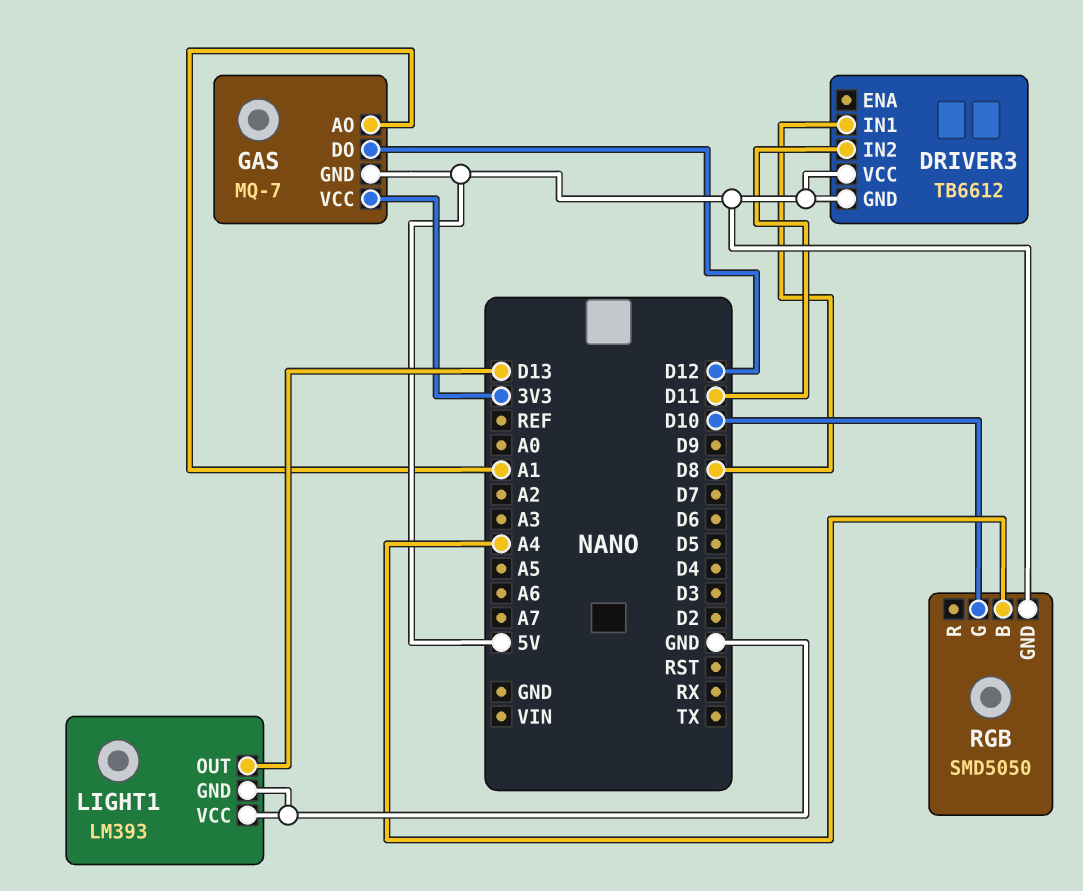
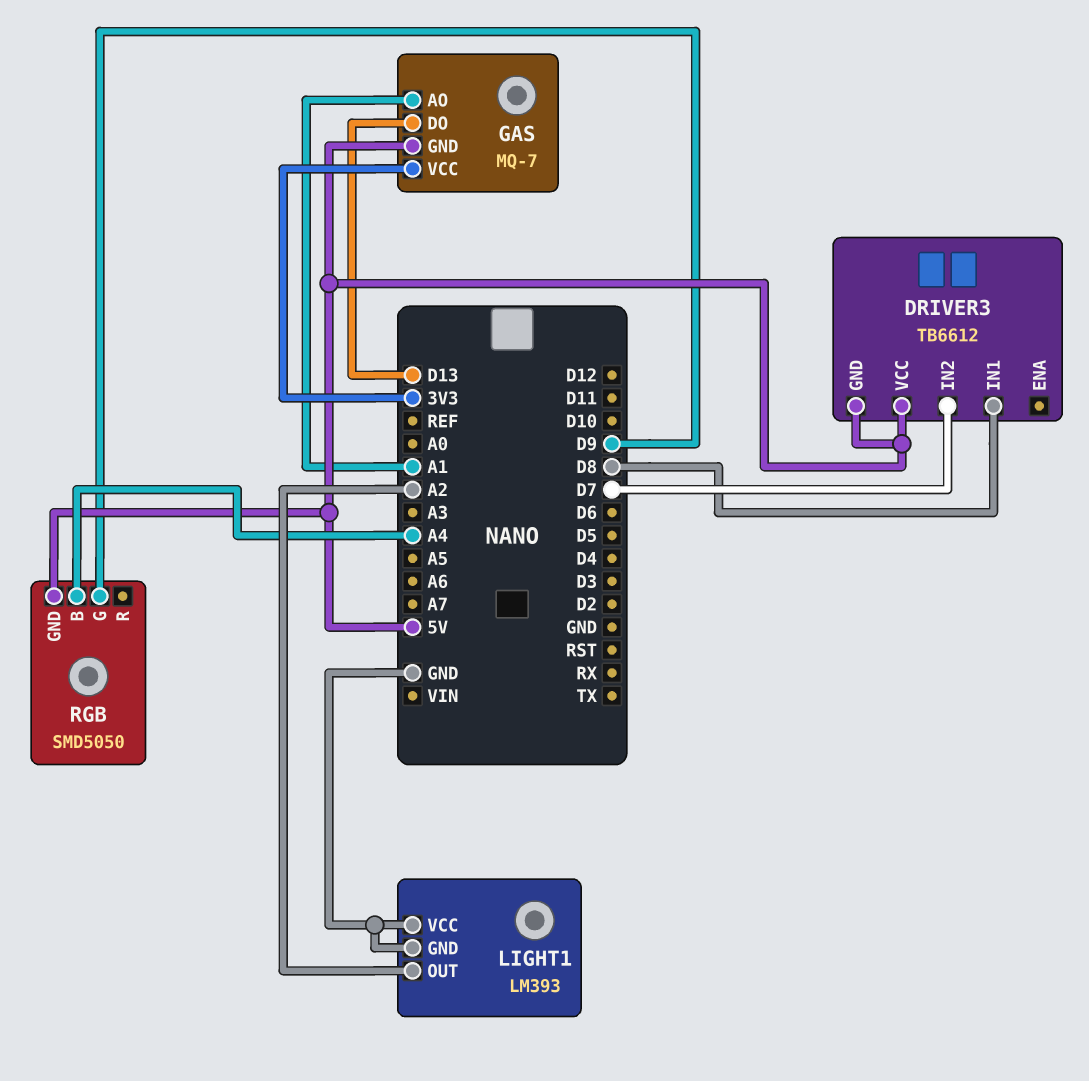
DRIVER3 pin IN2: D11 -> D7
GAS pin DO: D12 -> D13
LIGHT1 pin OUT: D13 -> A2
RGB pin G: D10 -> D9

